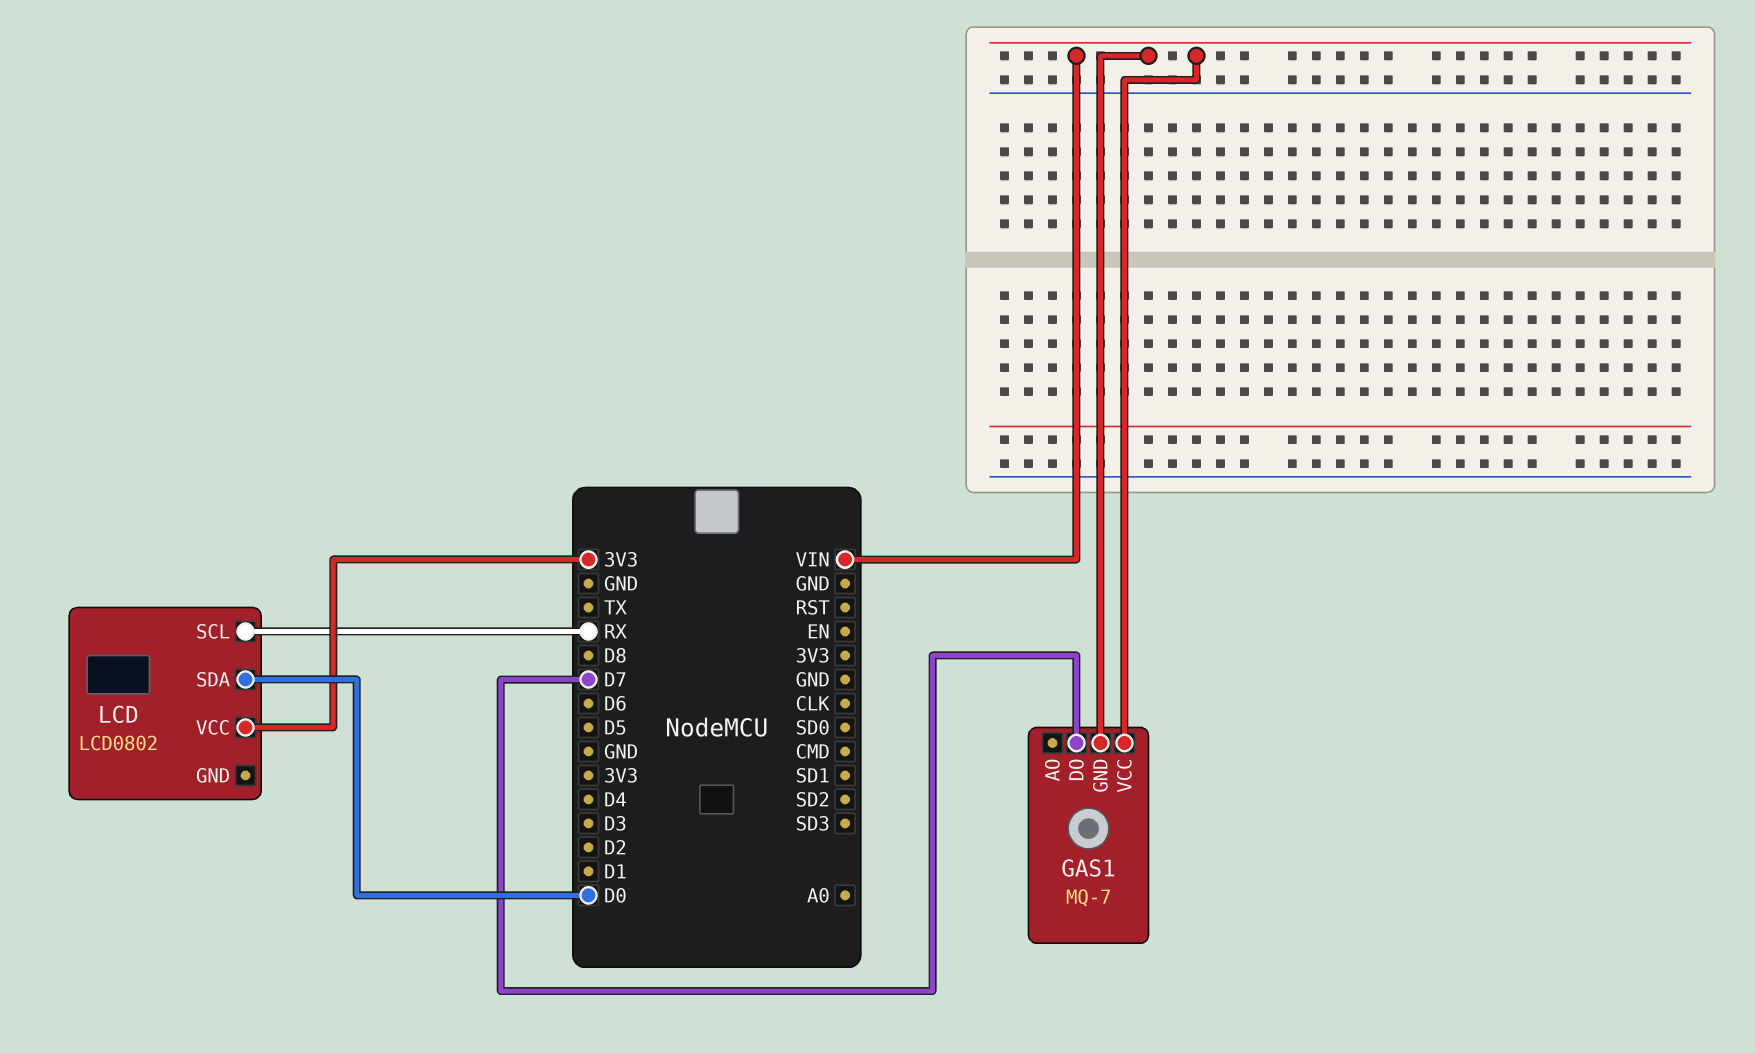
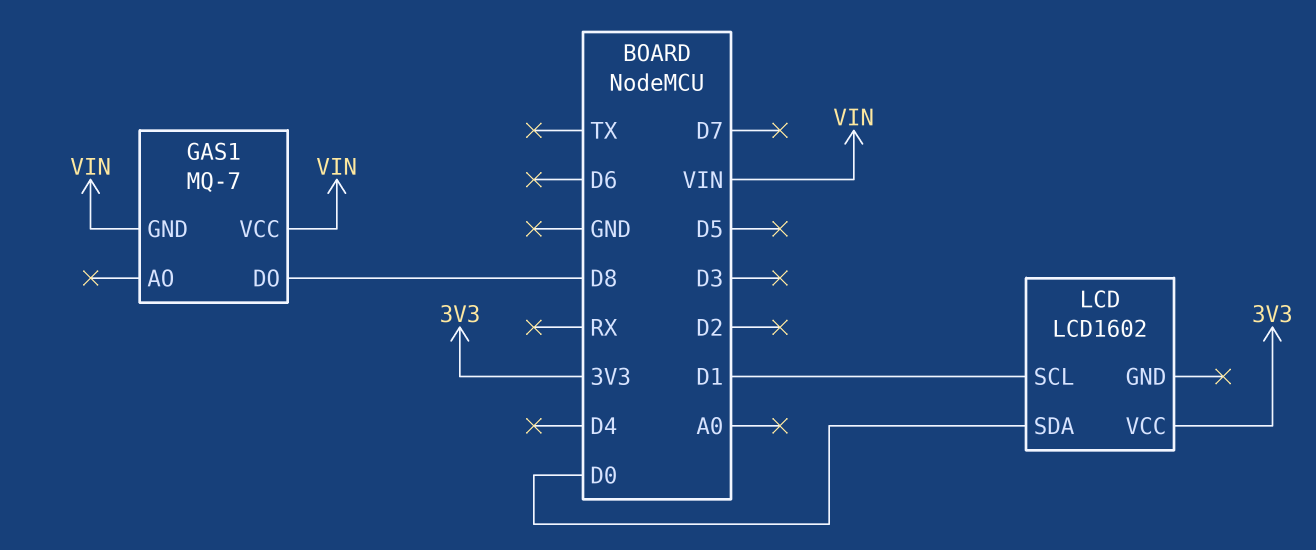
GAS1 pin DO: D7 -> D8
LCD: LCD0802 -> LCD1602
LCD pin SCL: RX -> D1

